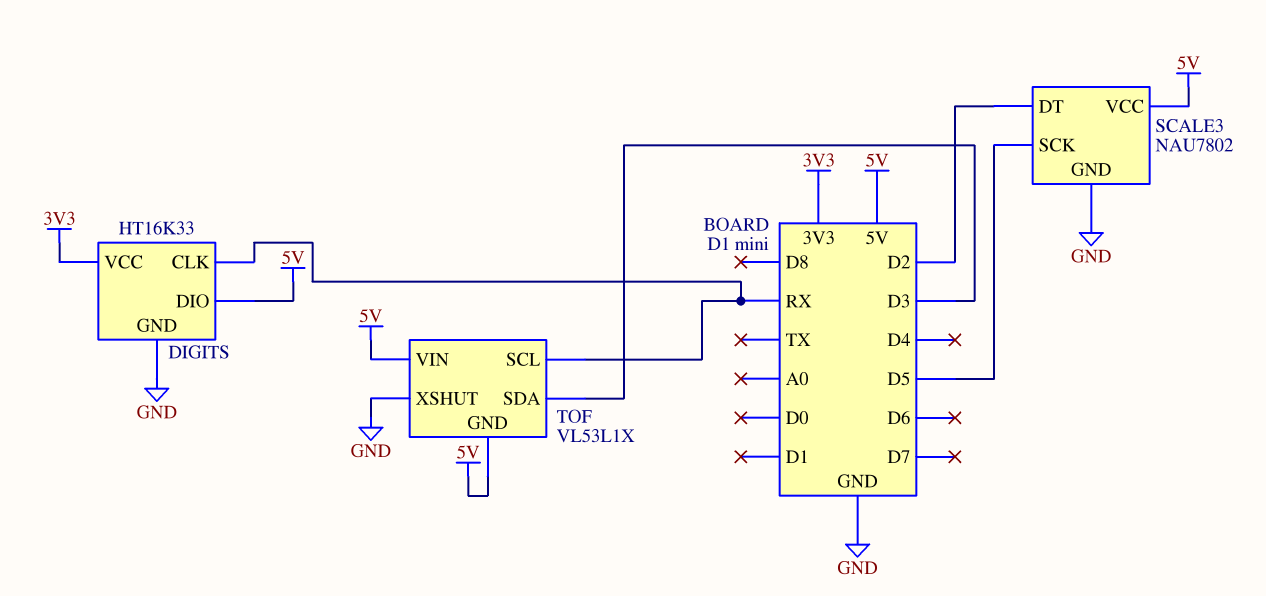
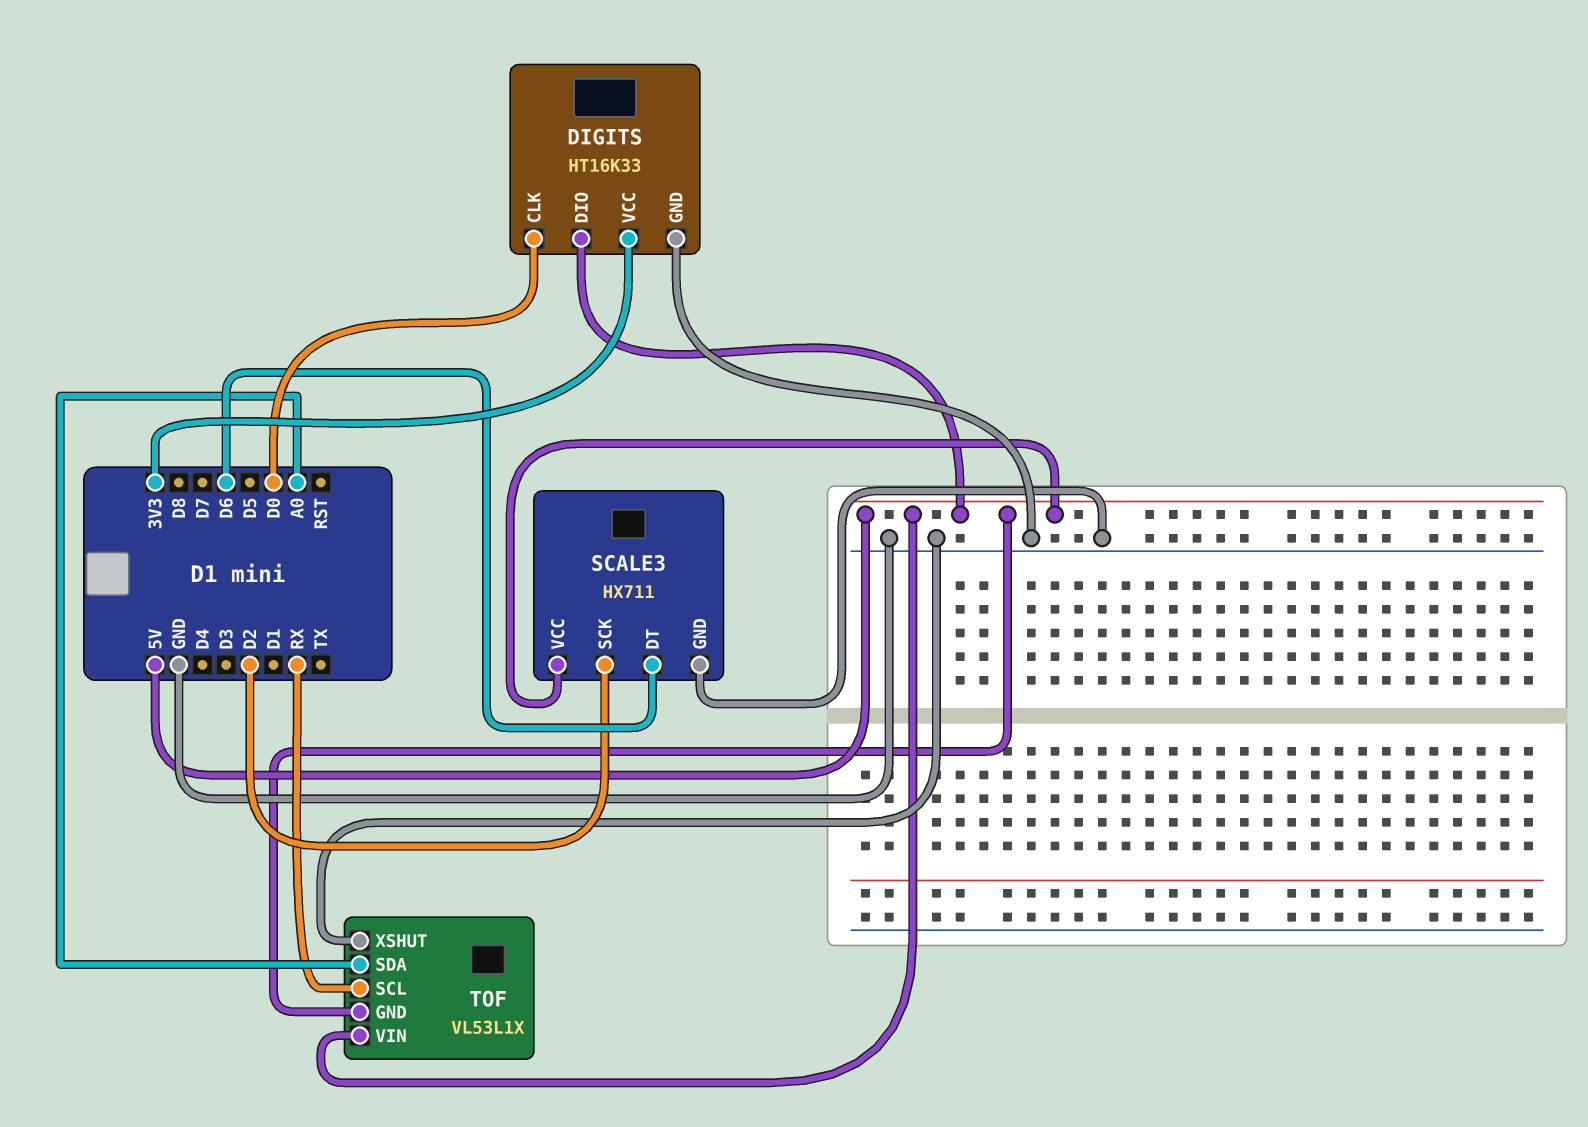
DIGITS pin CLK: RX -> D0
SCALE3: NAU7802 -> HX711
SCALE3 pin DT: D2 -> D6
SCALE3 pin SCK: D5 -> D2
TOF pin SDA: D3 -> A0

